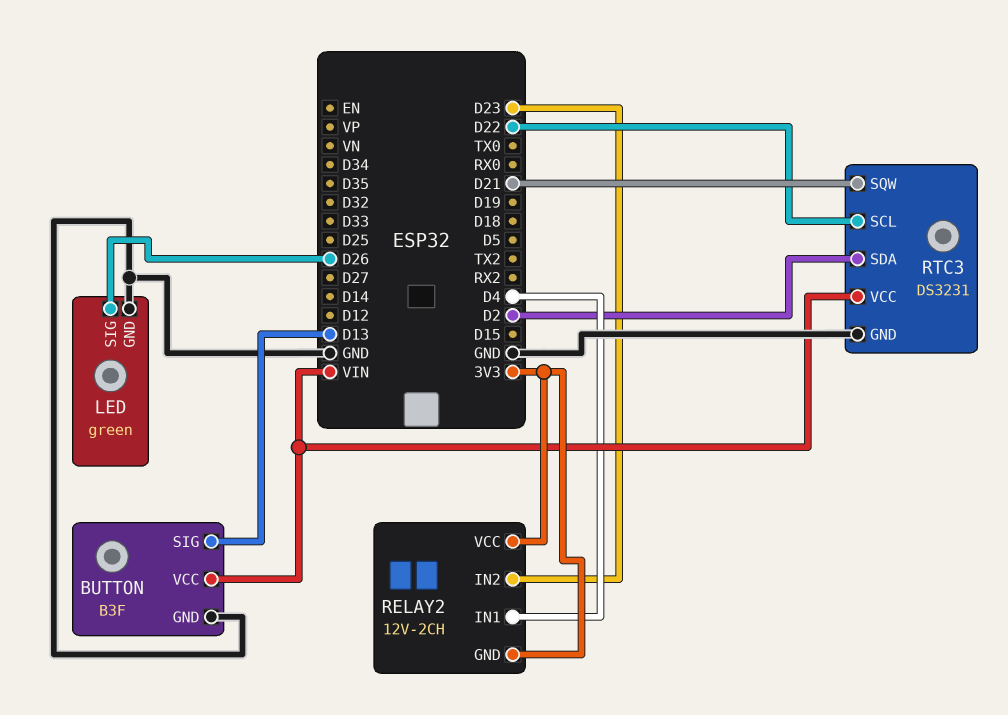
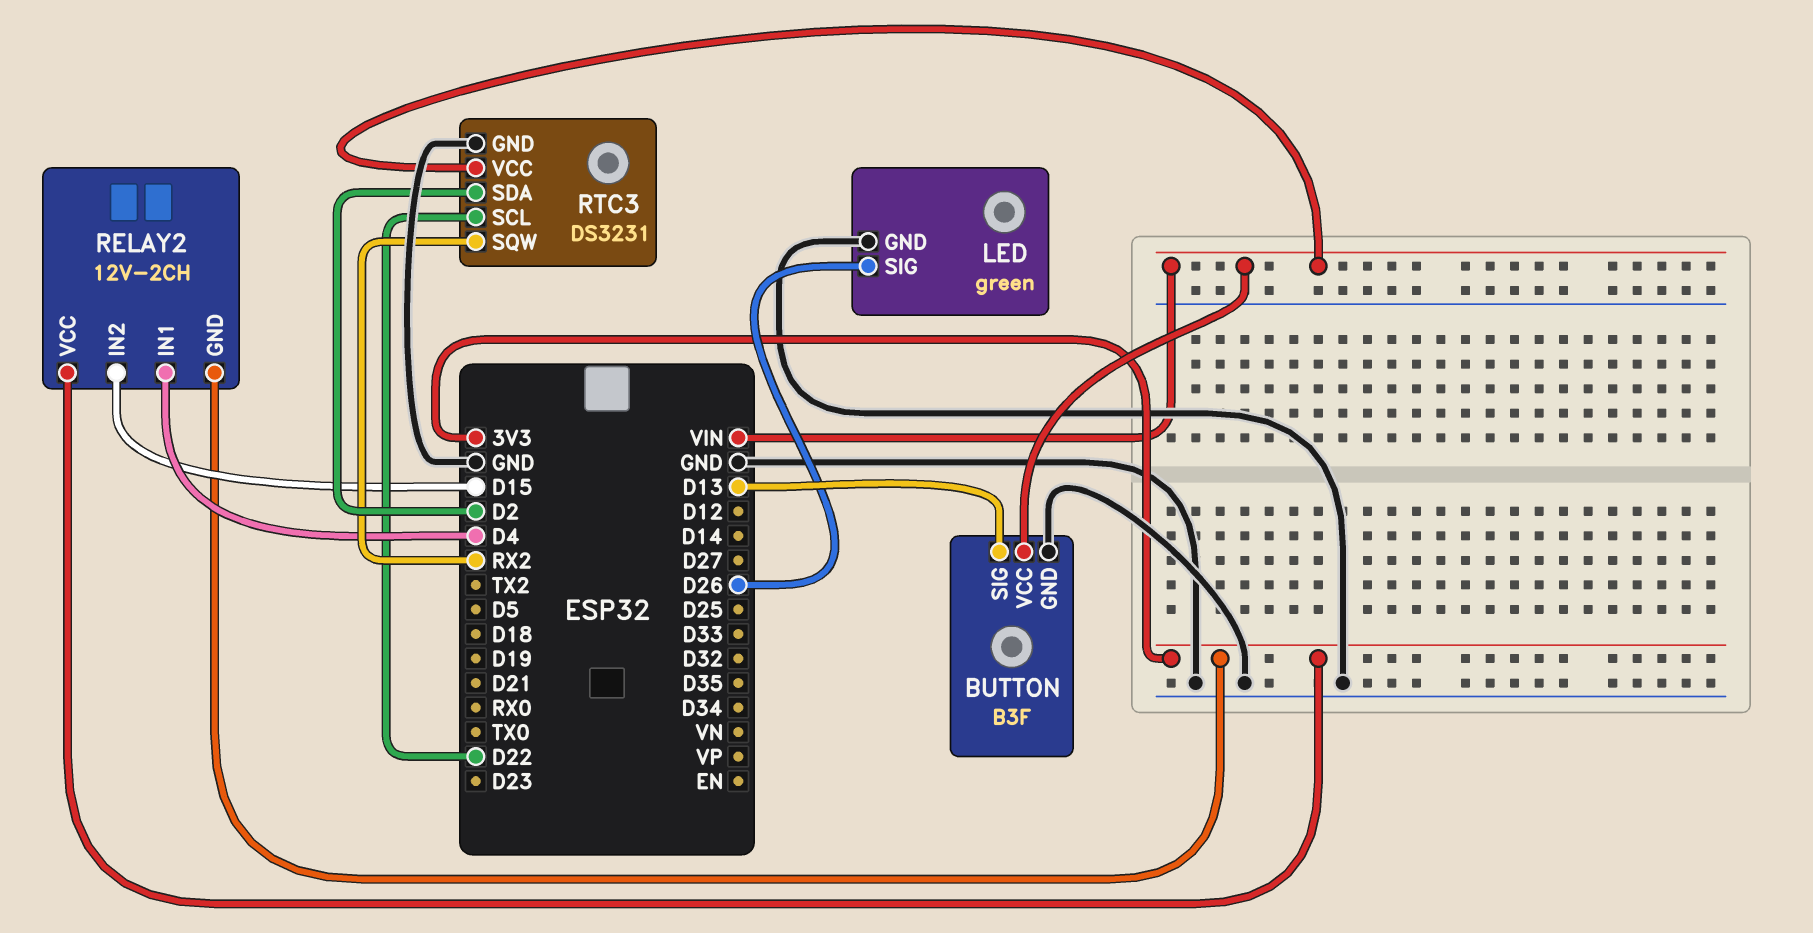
RELAY2 pin IN2: D23 -> D15
RTC3 pin SQW: D21 -> RX2

